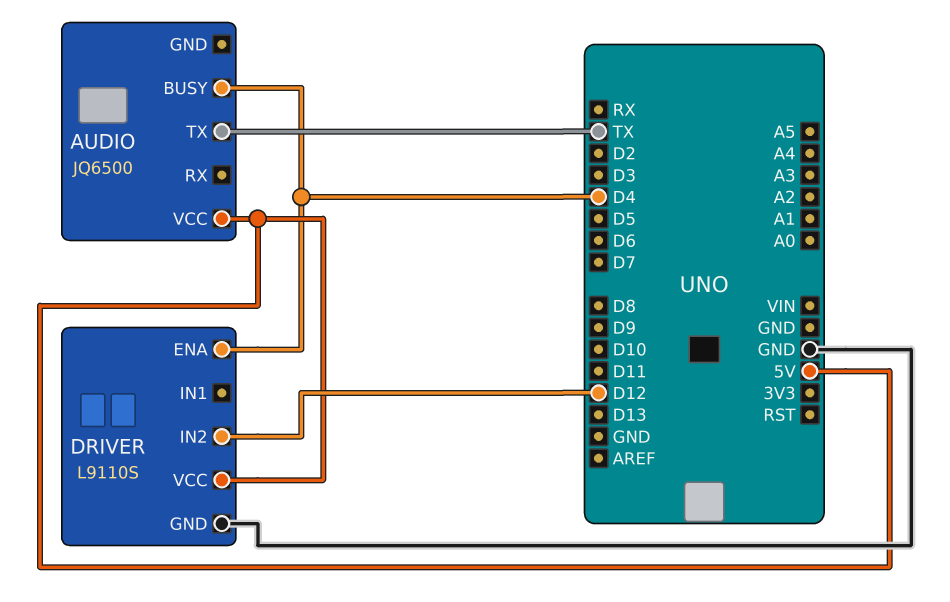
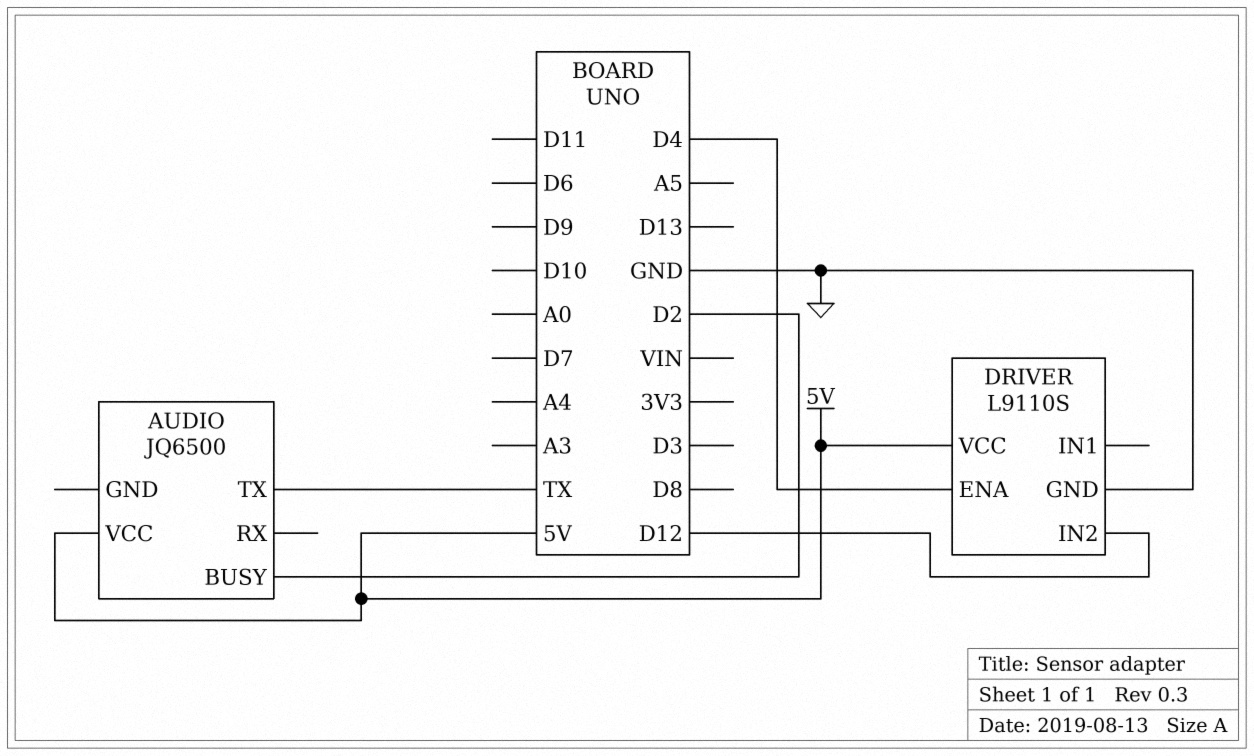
AUDIO pin BUSY: D4 -> D2

